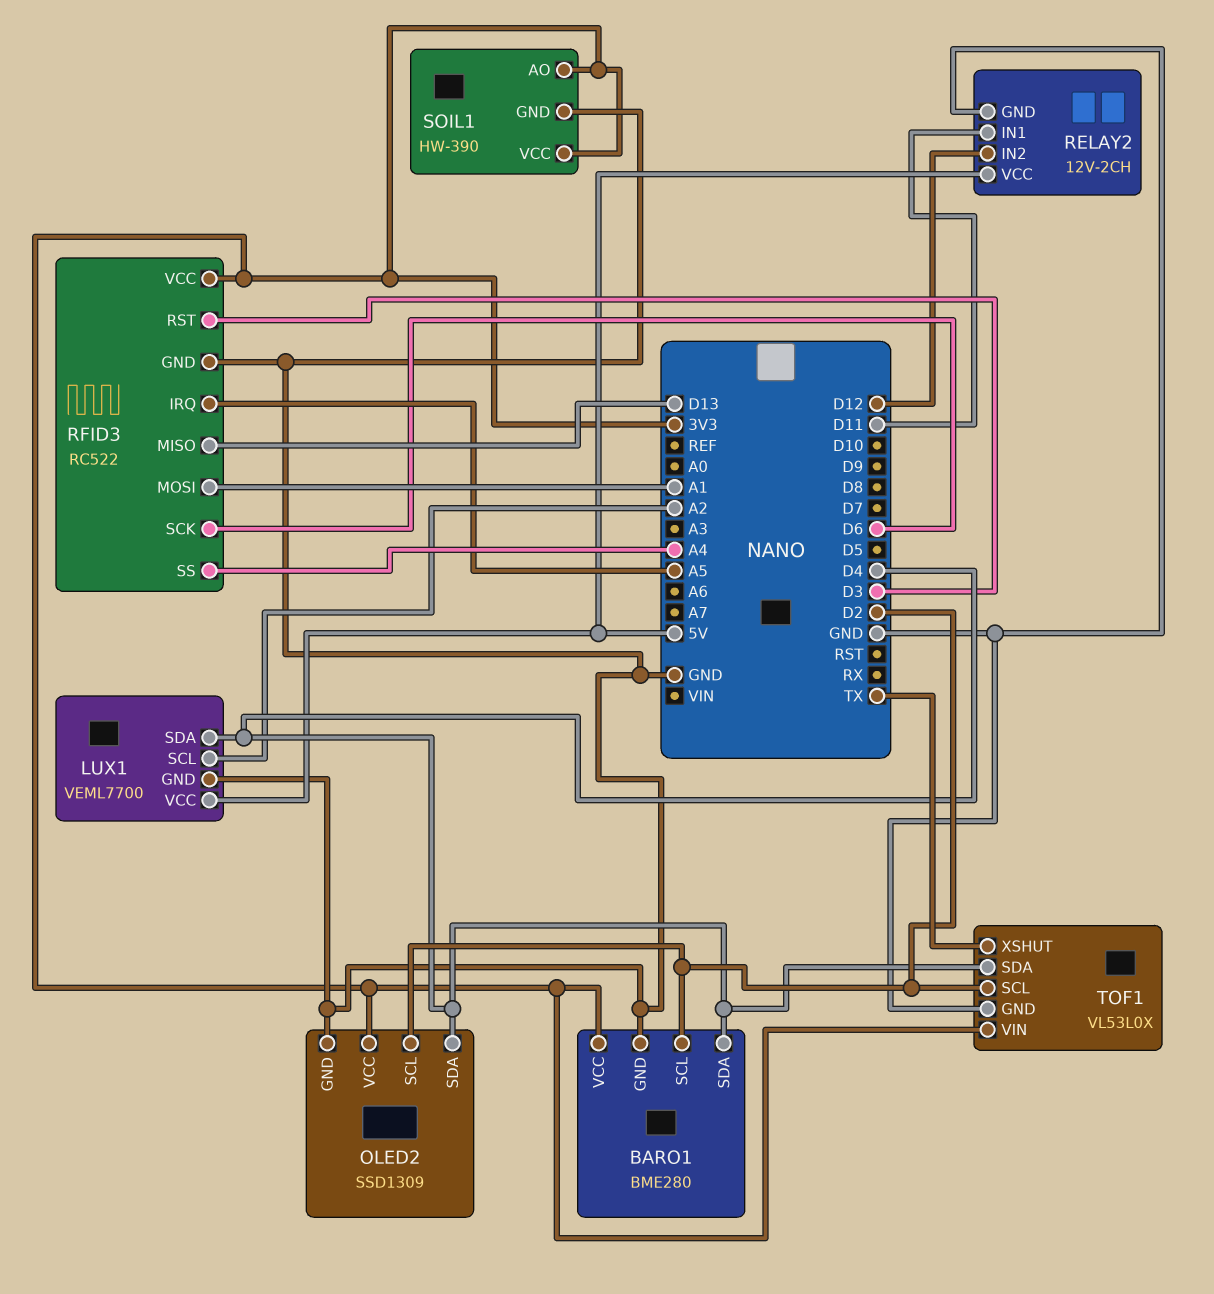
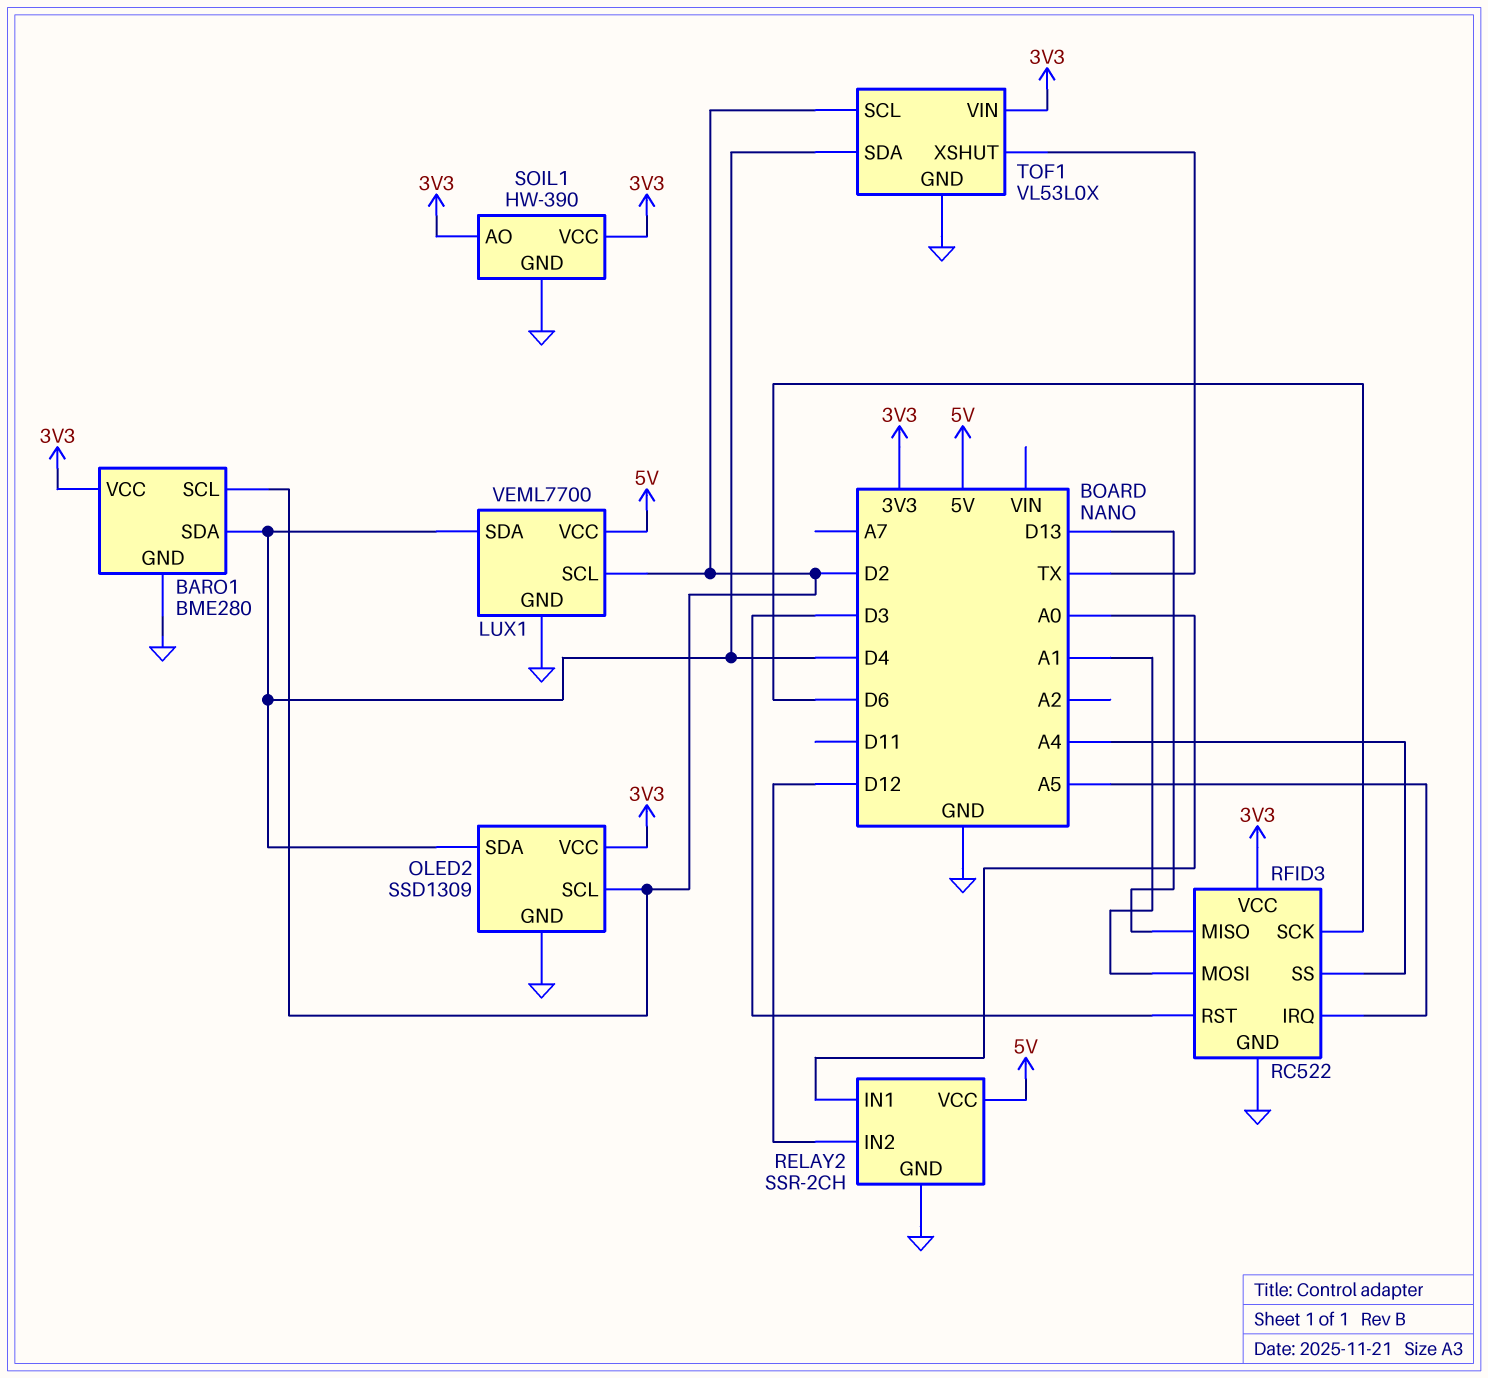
LUX1 pin SCL: A2 -> D2
RELAY2: 12V-2CH -> SSR-2CH
RELAY2 pin IN1: D11 -> A0

